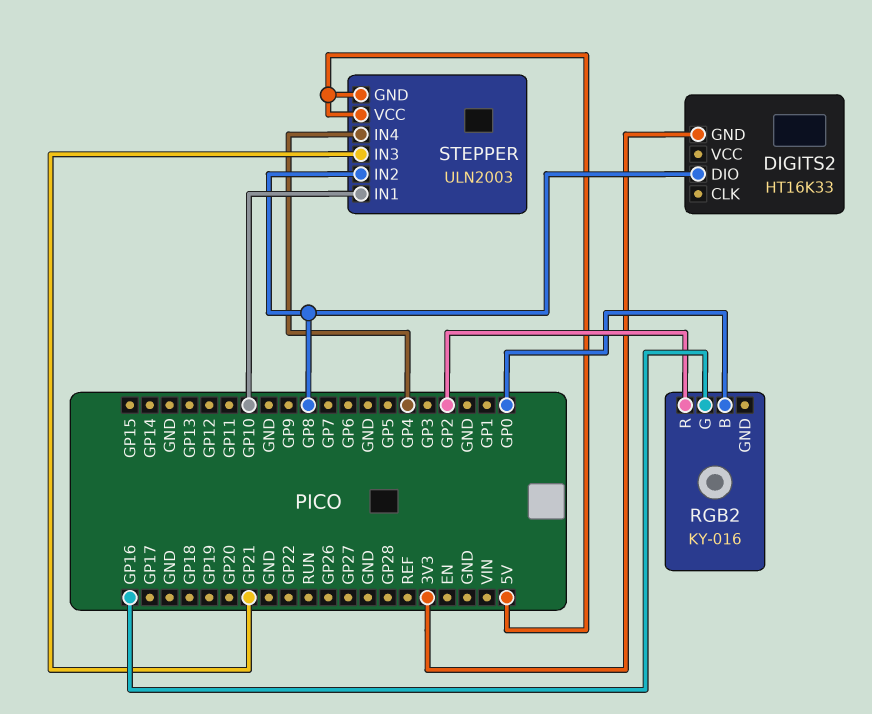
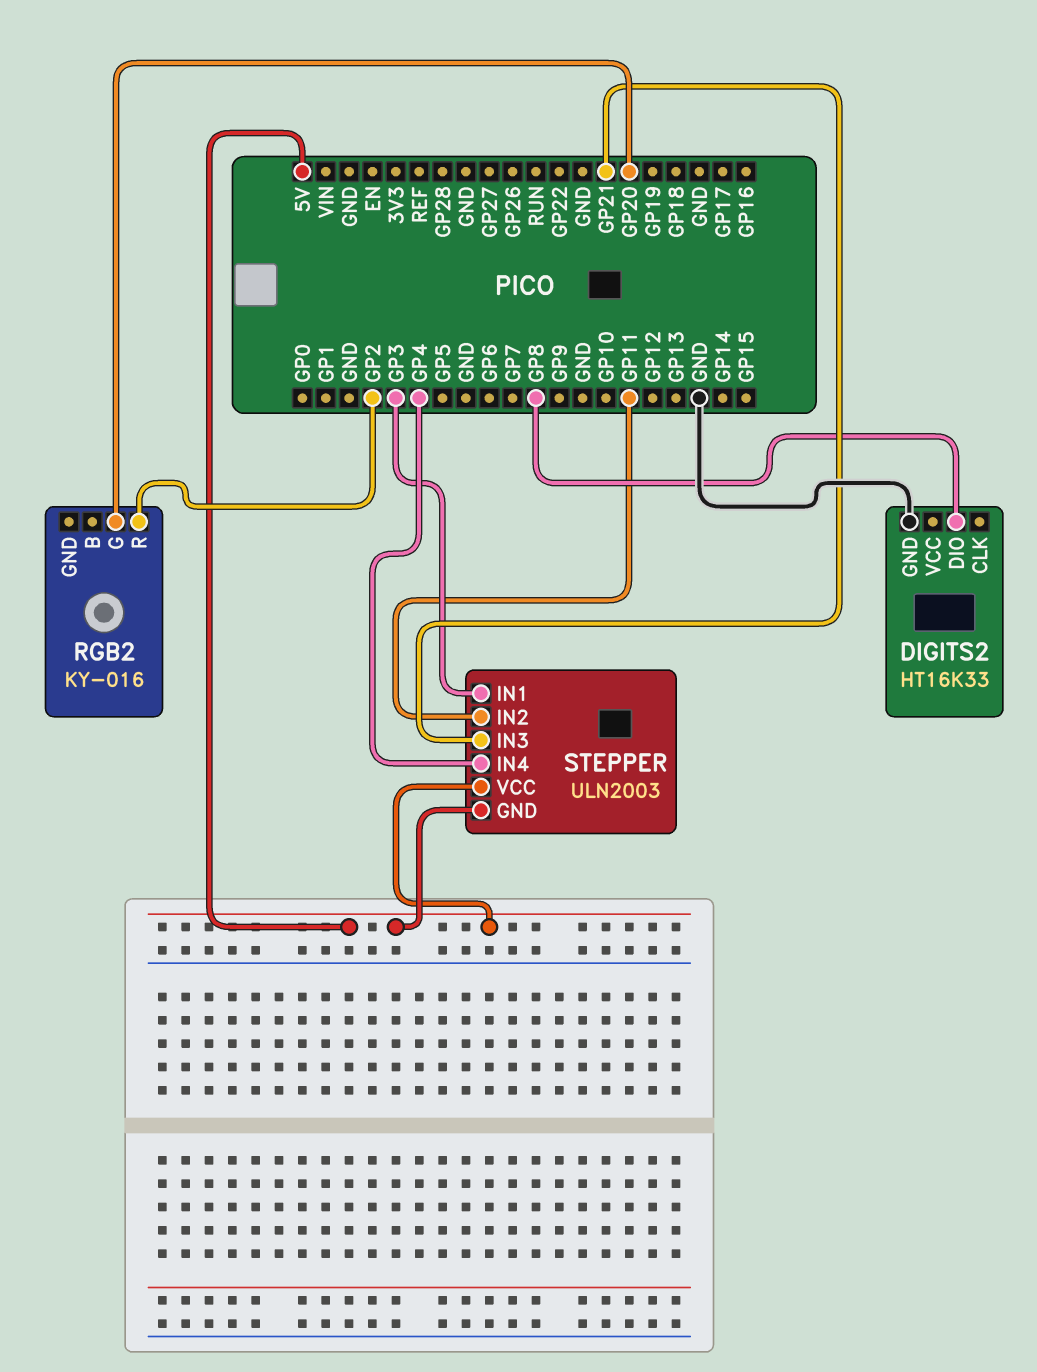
DIGITS2 pin GND: 3V3 -> GND
RGB2 pin B: GP0 -> none
RGB2 pin G: GP16 -> GP20
STEPPER pin IN1: GP10 -> GP3
STEPPER pin IN2: GP8 -> GP11

